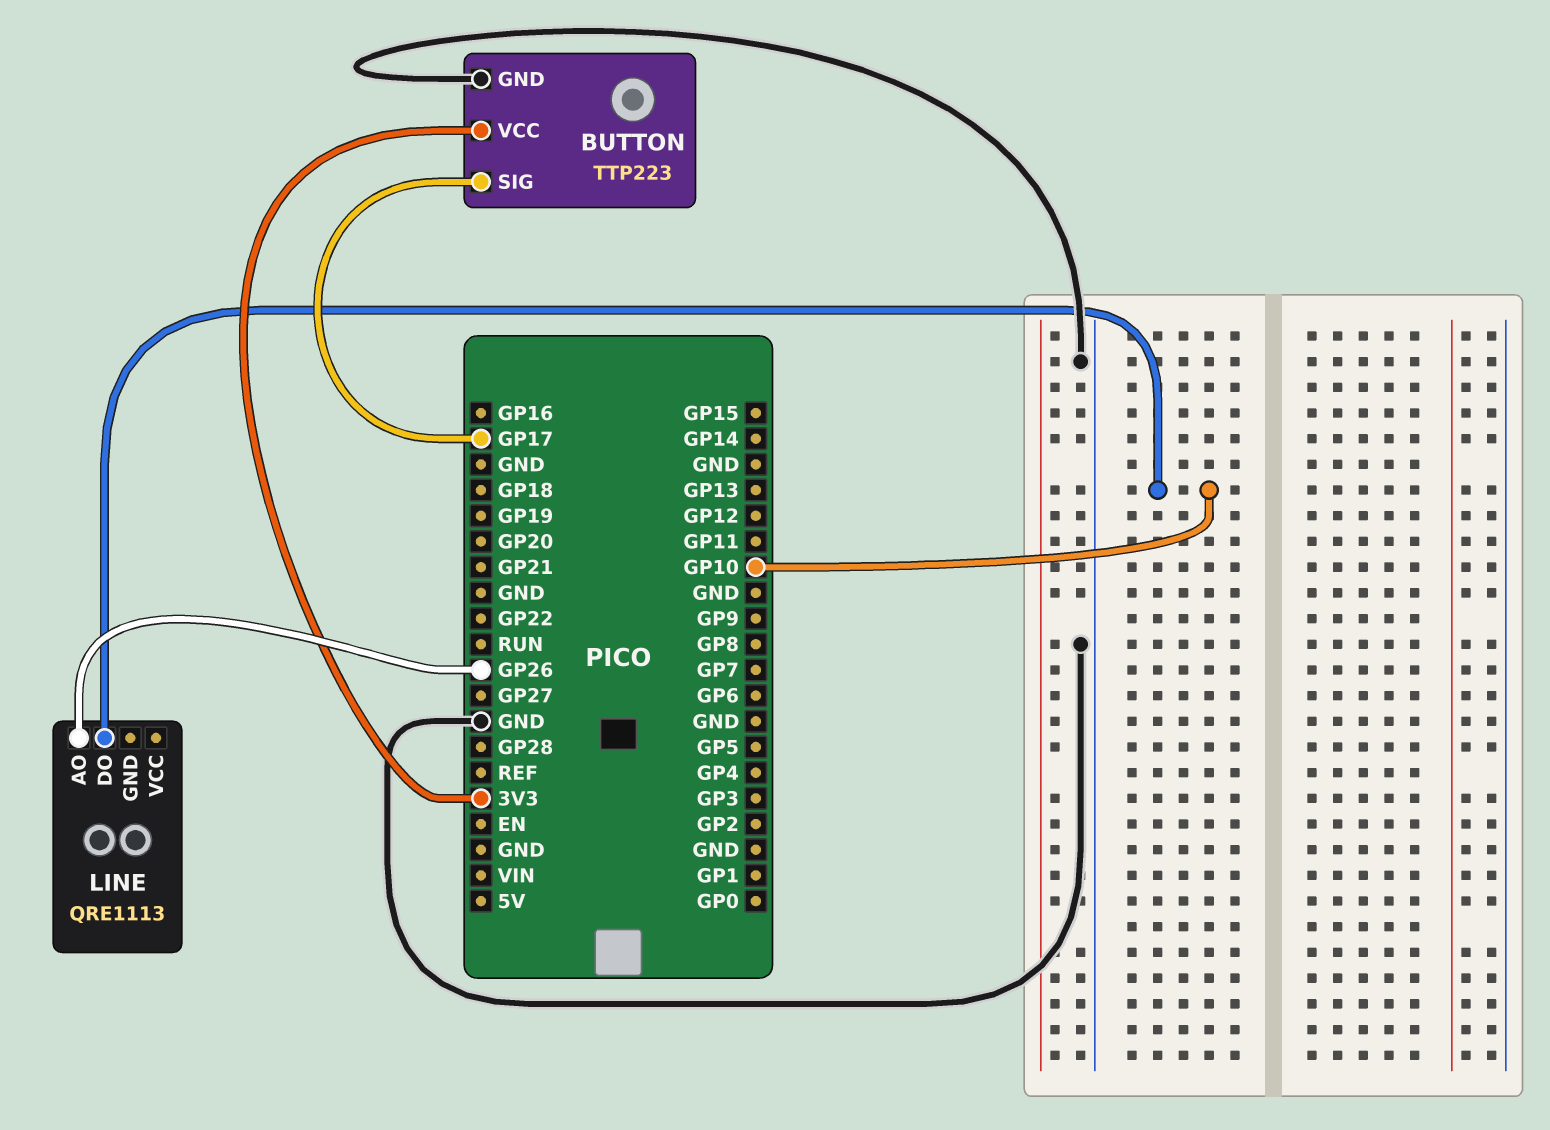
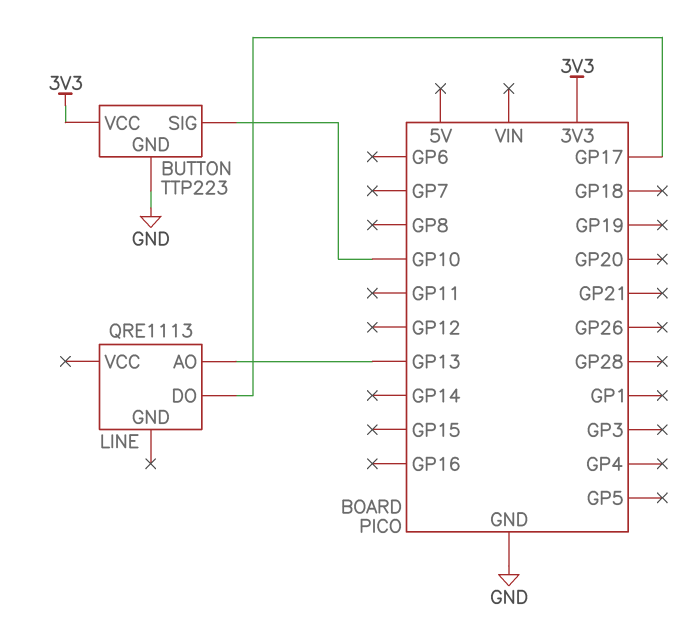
BUTTON pin SIG: GP17 -> GP10
LINE pin AO: GP26 -> GP13
LINE pin DO: GP10 -> GP17

